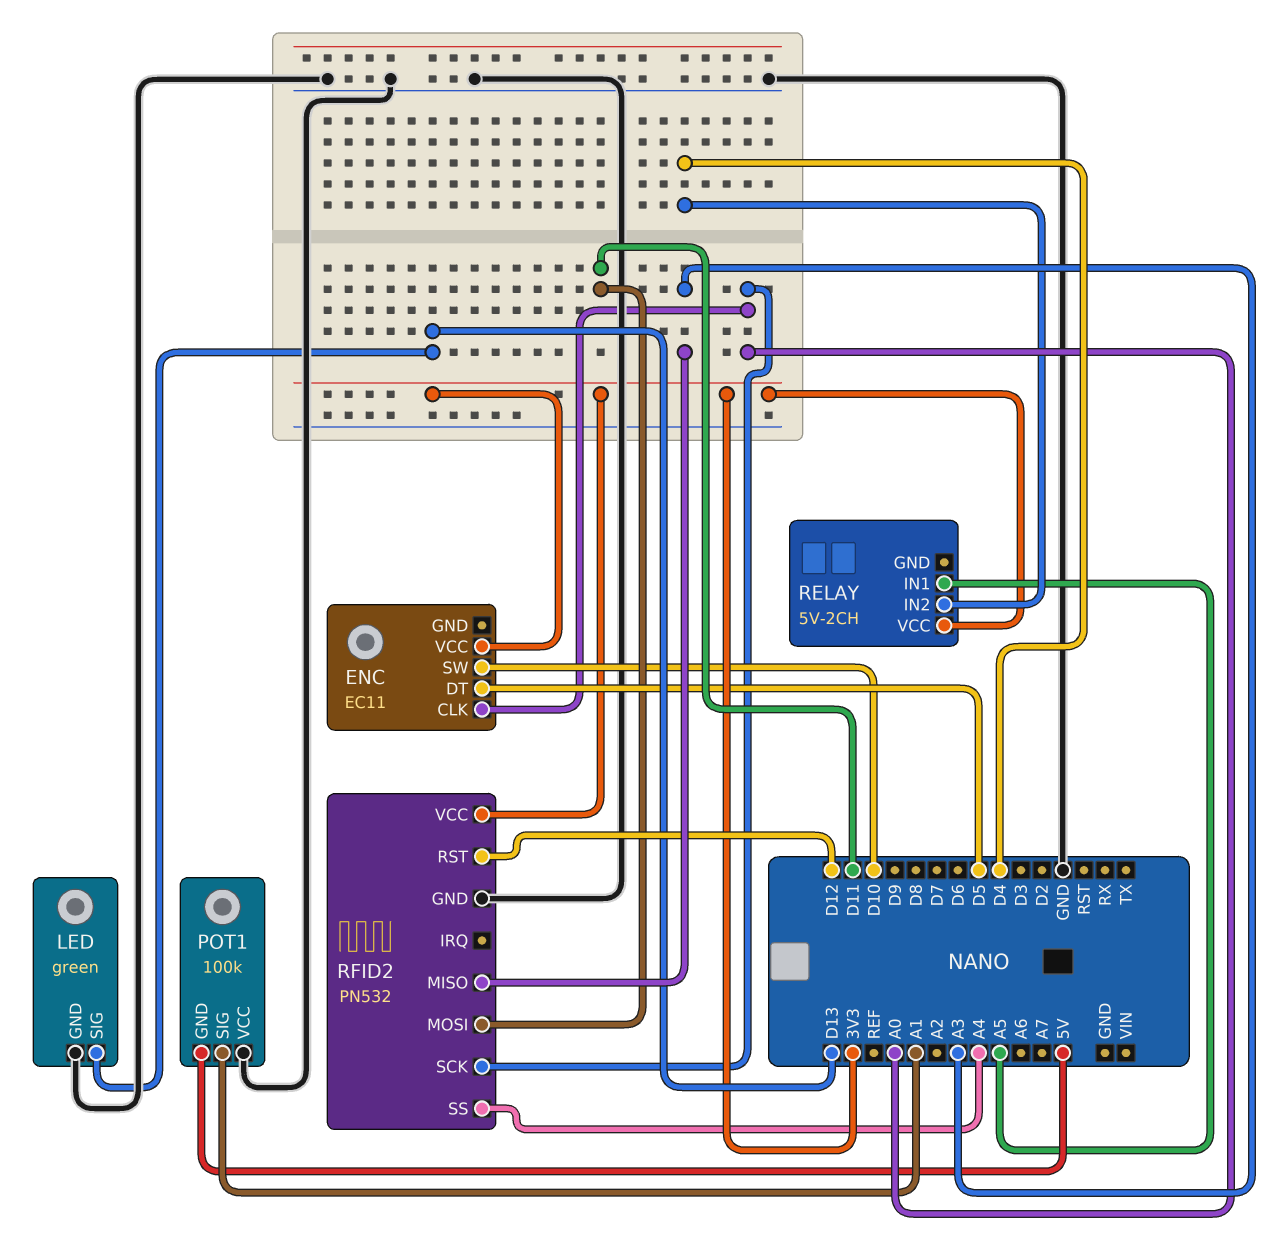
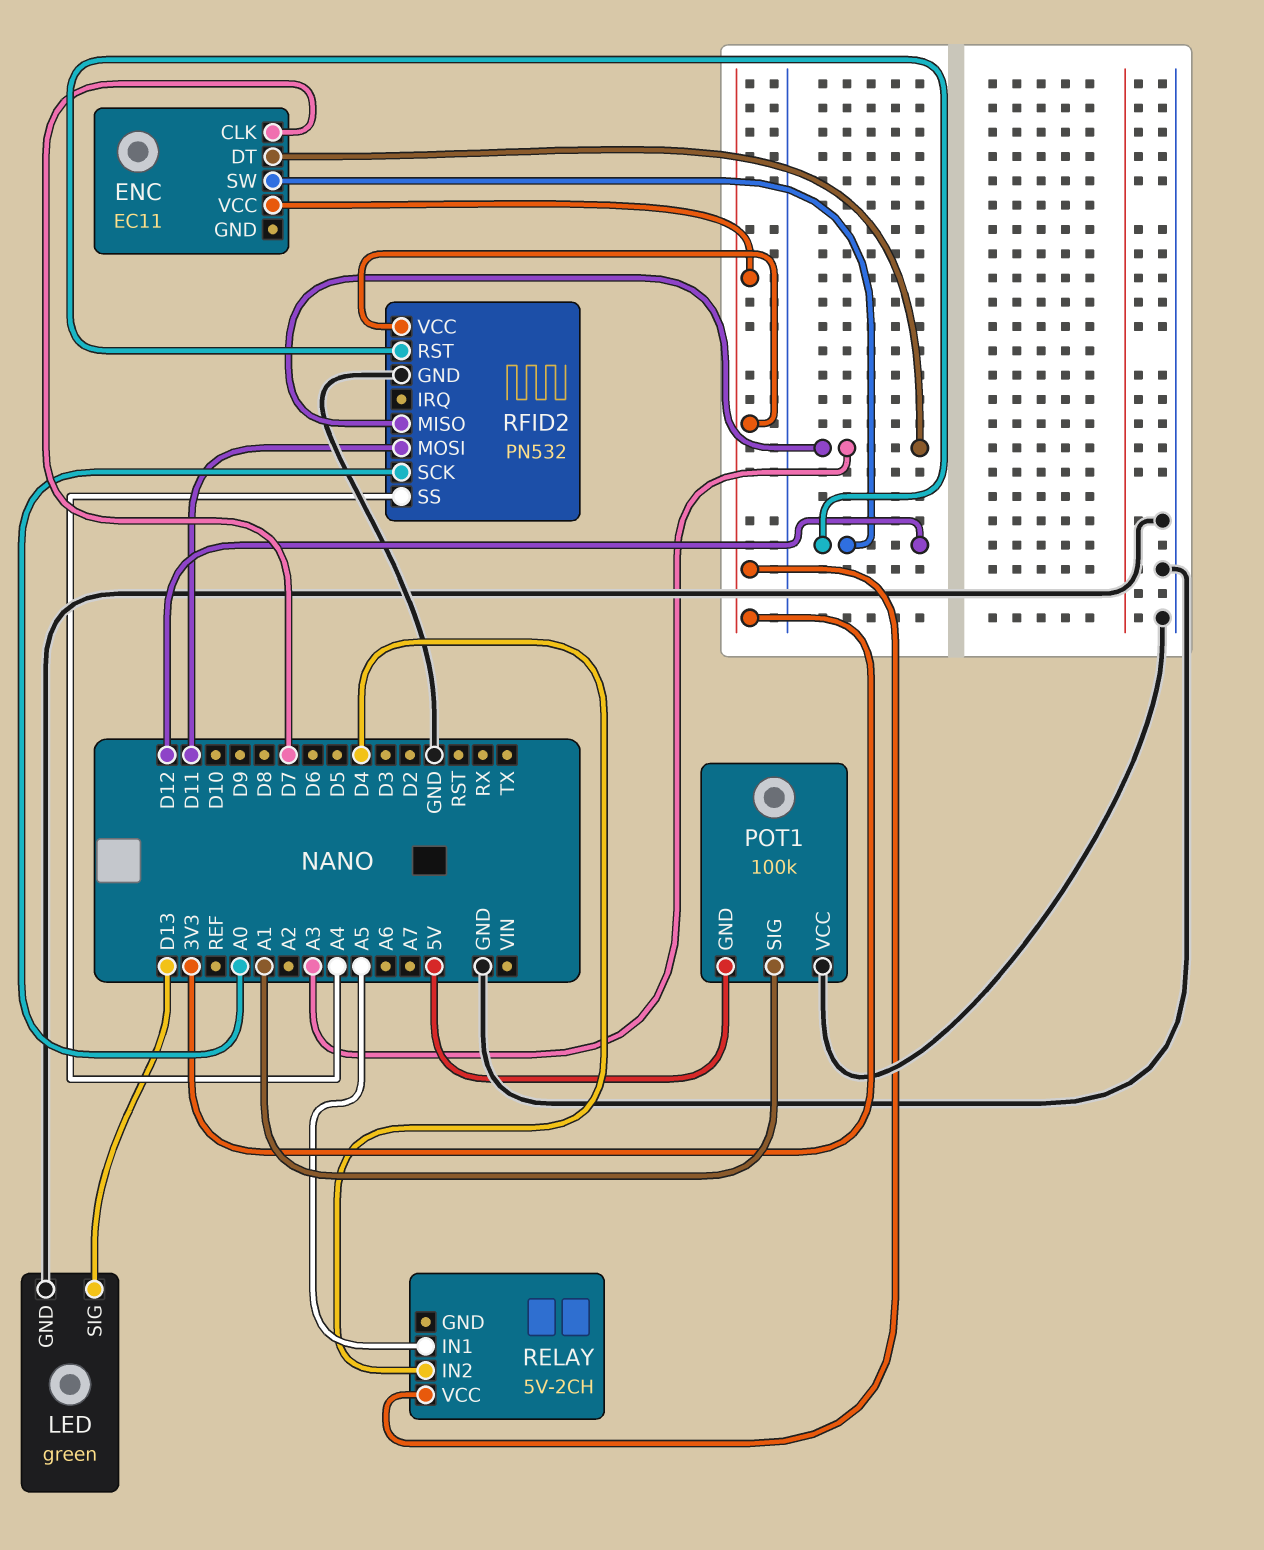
ENC pin CLK: A0 -> D7
ENC pin DT: D5 -> A3
ENC pin SW: D10 -> D12

